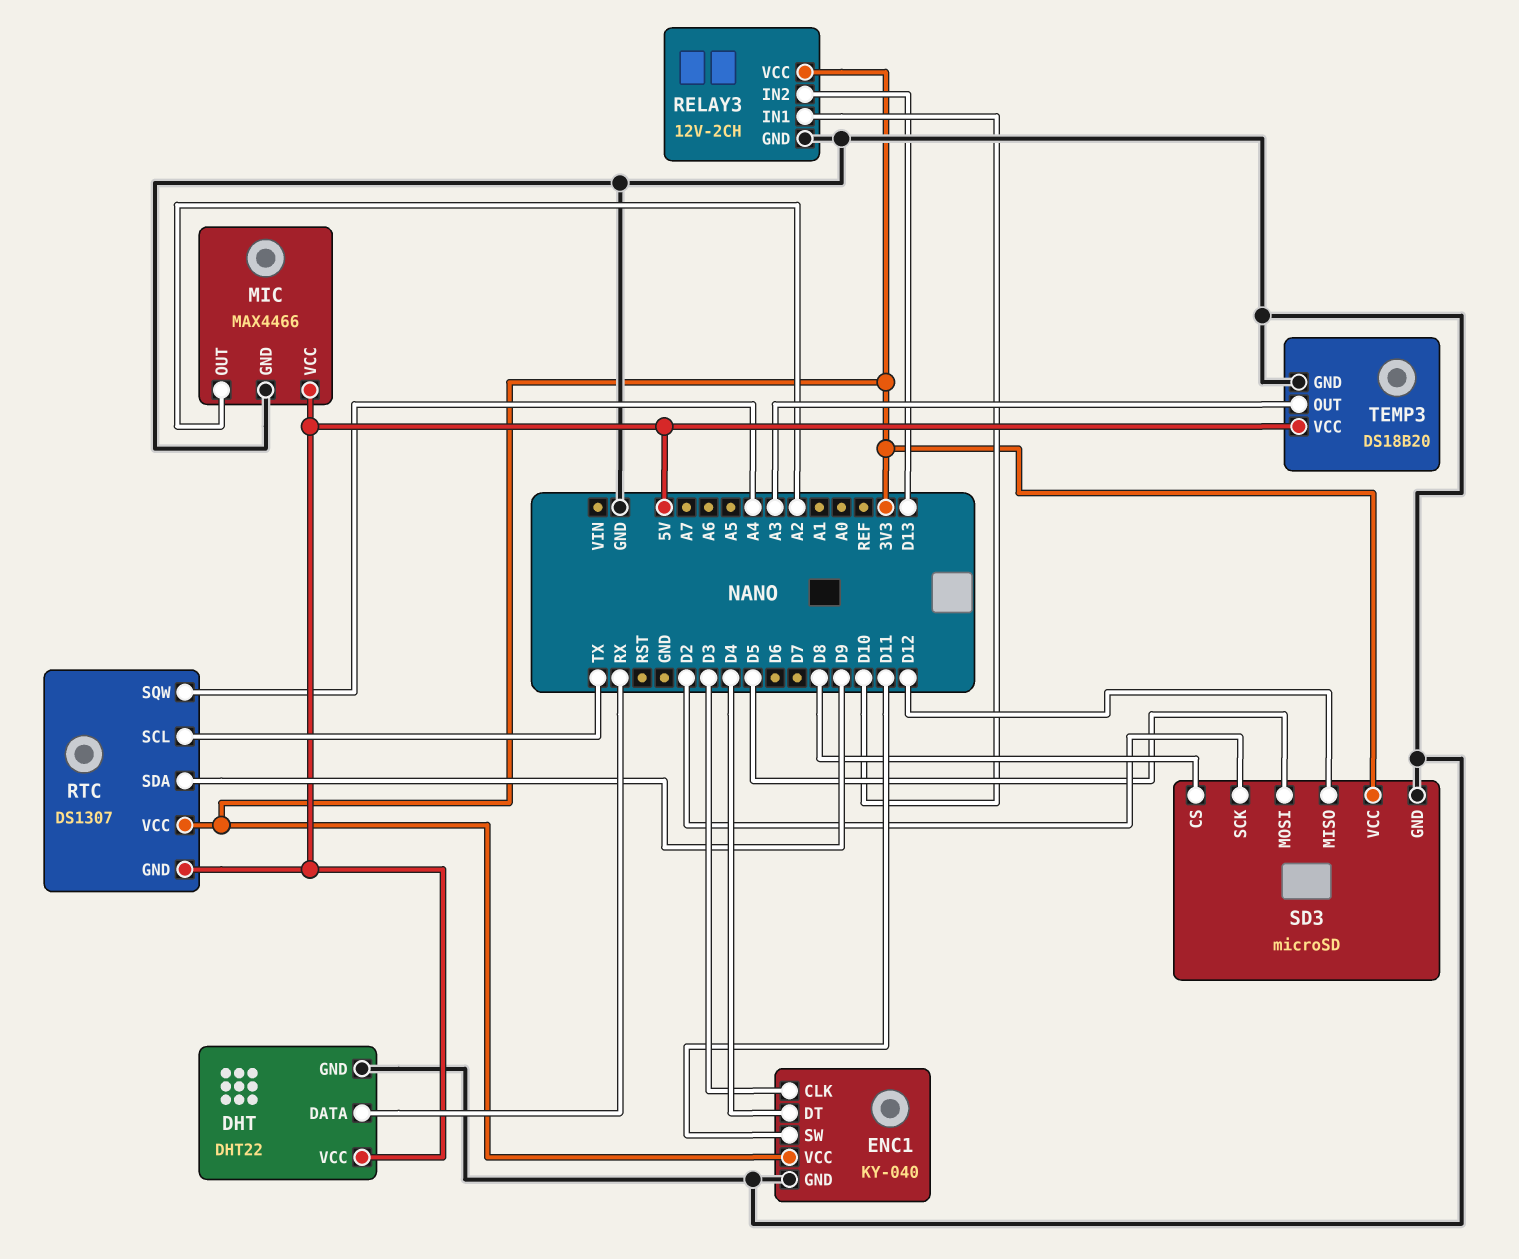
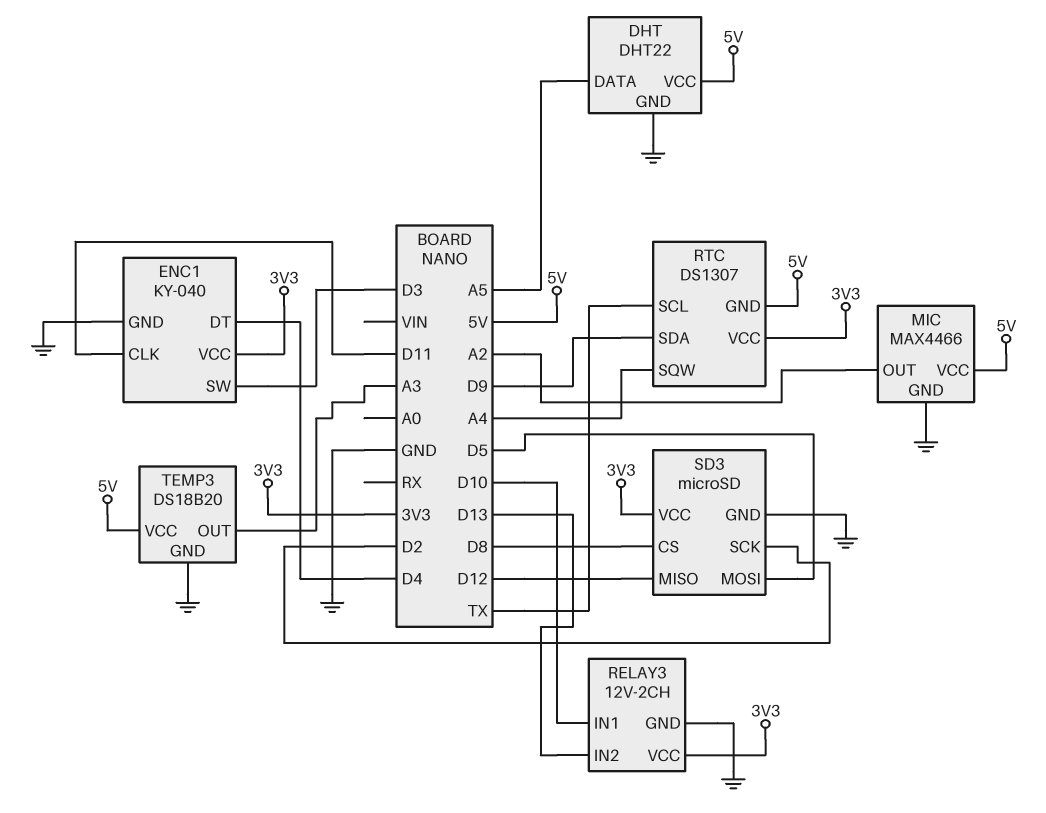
DHT pin DATA: RX -> A5
ENC1 pin CLK: D3 -> D11
ENC1 pin SW: D11 -> D3

